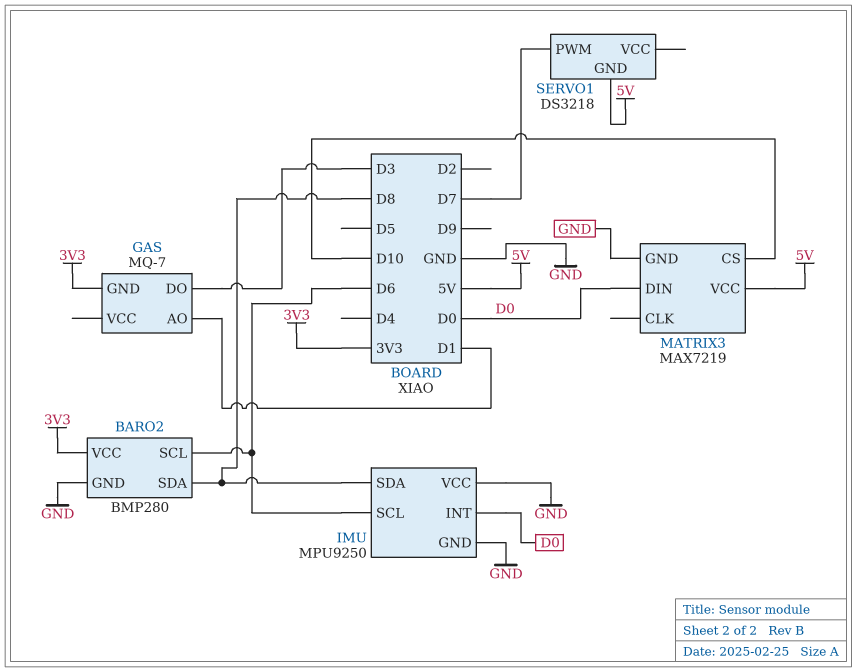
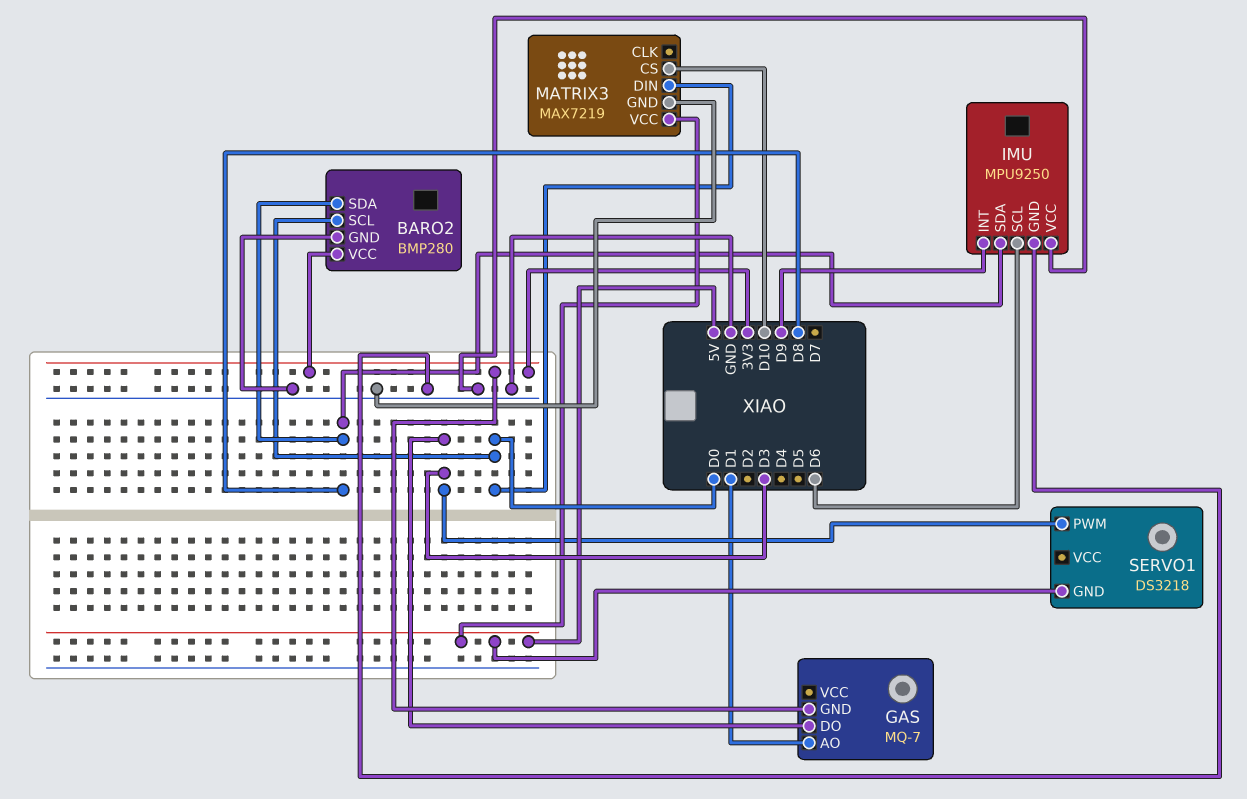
BARO2 pin SCL: D6 -> D0
IMU pin INT: D0 -> D9
SERVO1 pin PWM: D7 -> D3

